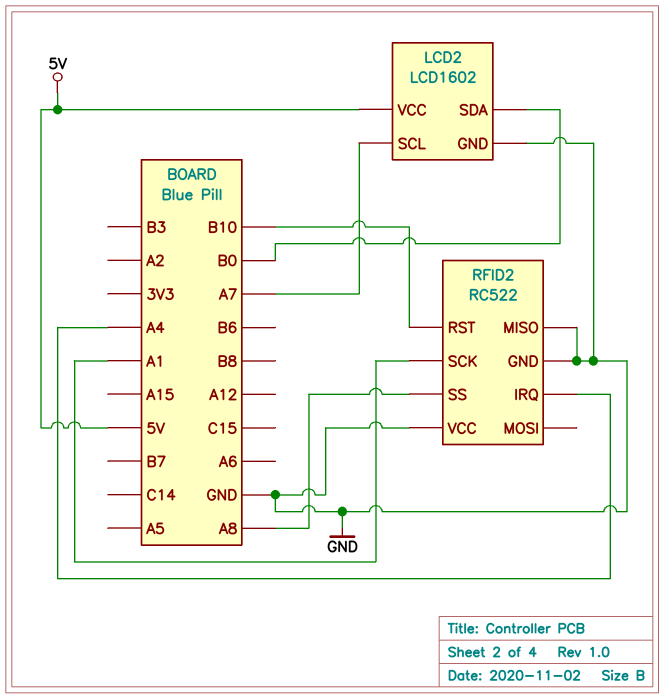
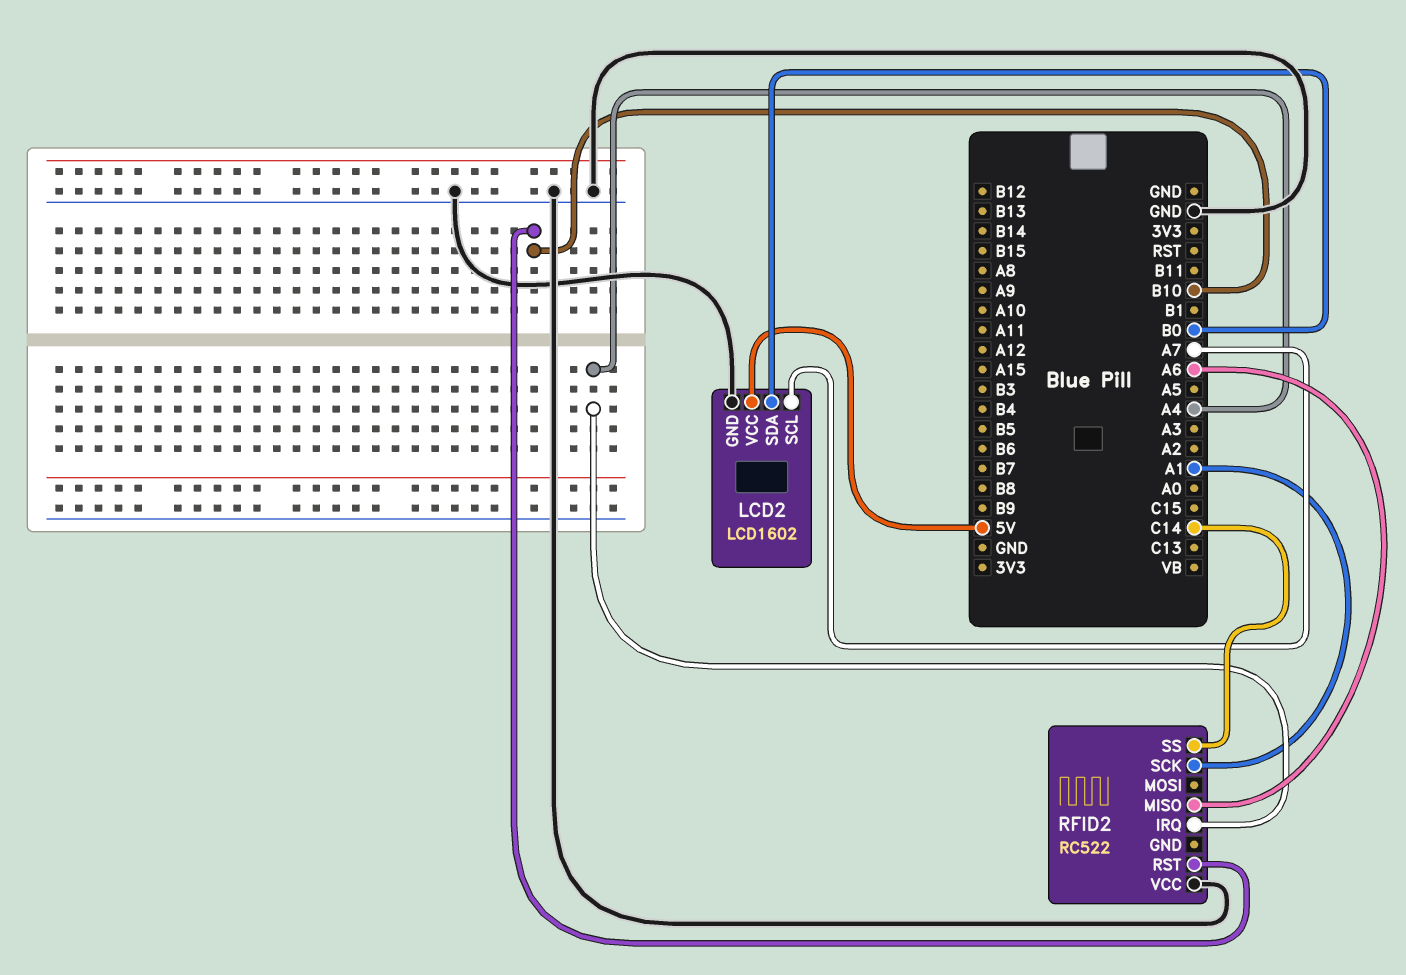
RFID2 pin GND: GND -> none
RFID2 pin MISO: GND -> A6
RFID2 pin SS: A8 -> C14

